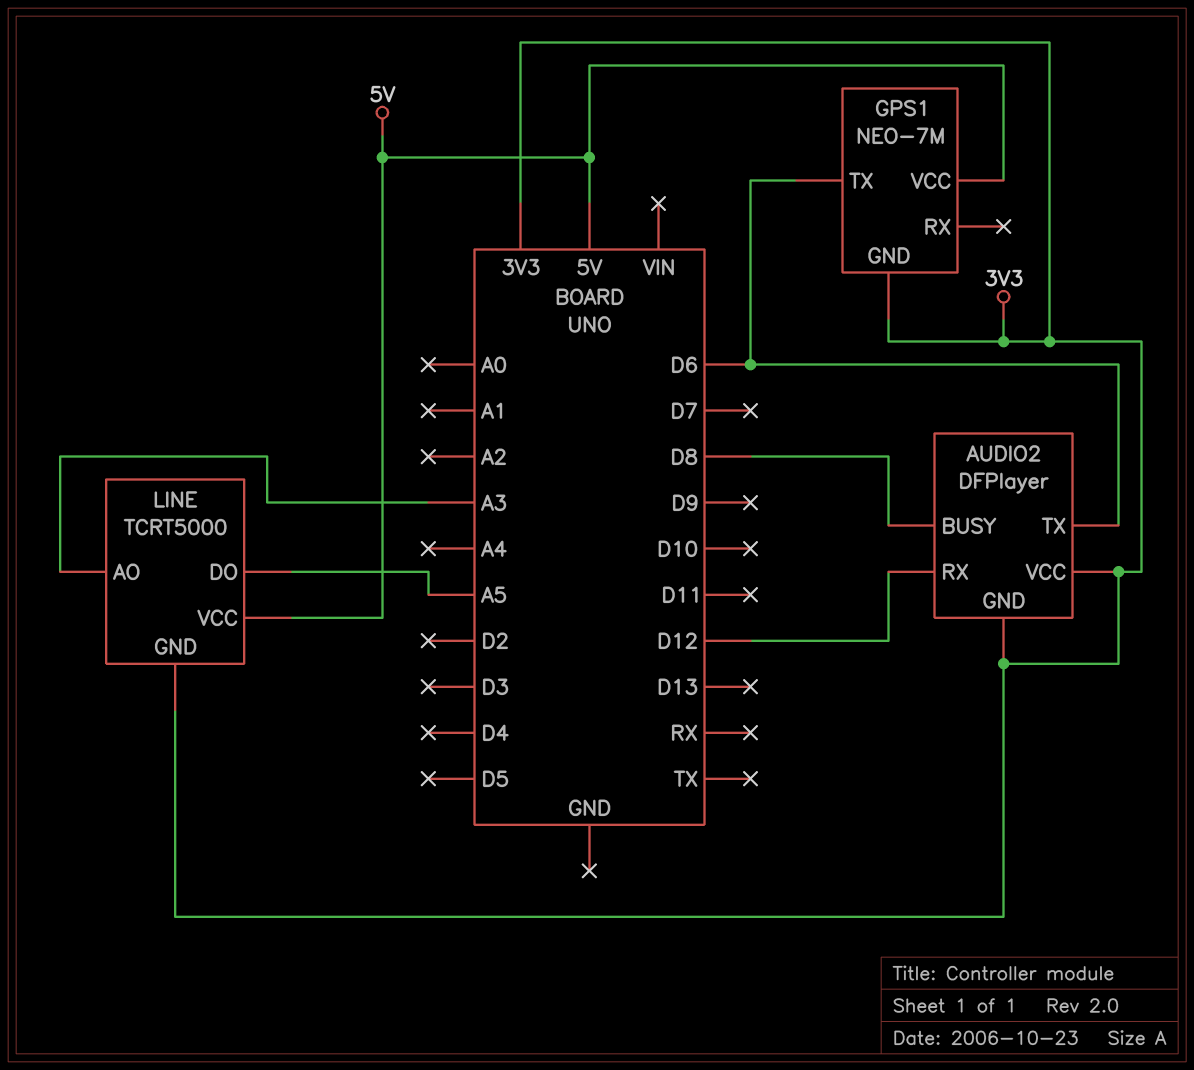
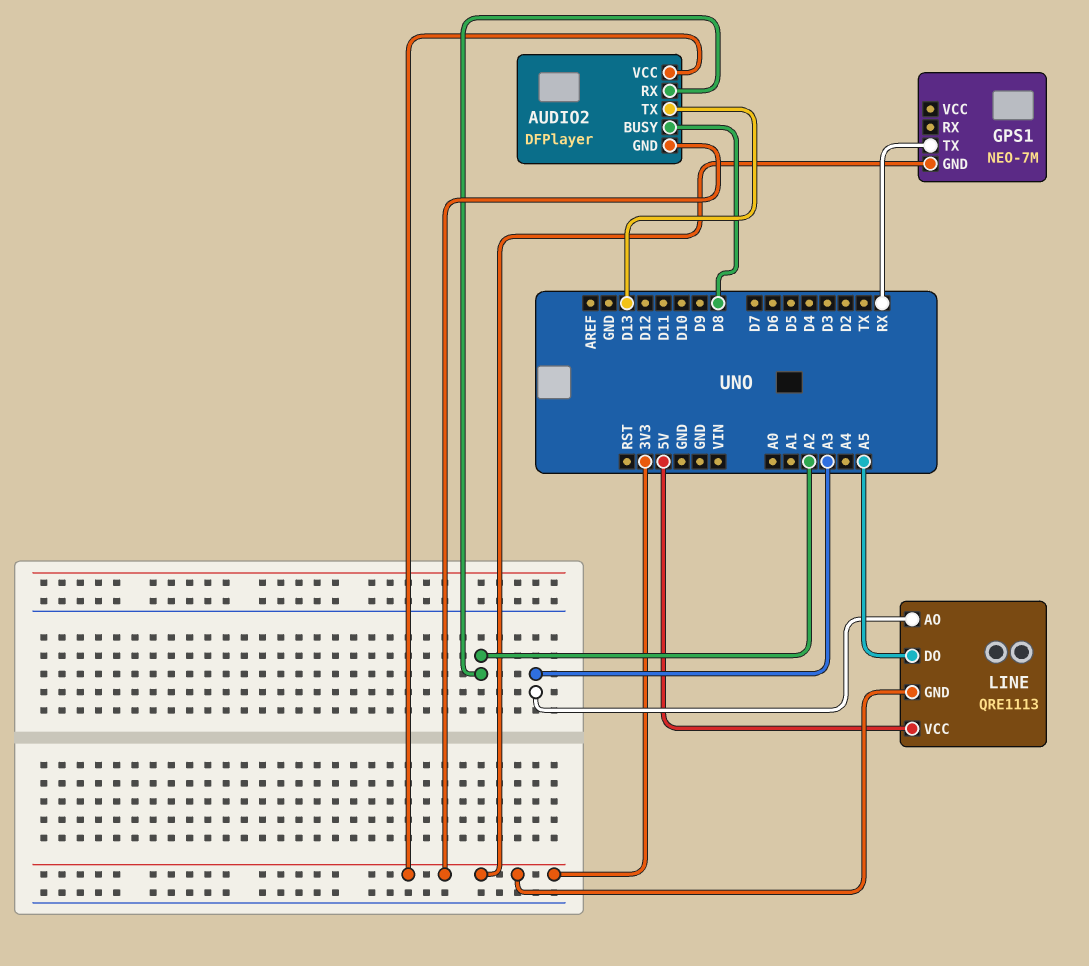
AUDIO2 pin RX: D12 -> A2
AUDIO2 pin TX: D6 -> D13
GPS1 pin TX: D6 -> RX
GPS1 pin VCC: 5V -> none
LINE: TCRT5000 -> QRE1113

